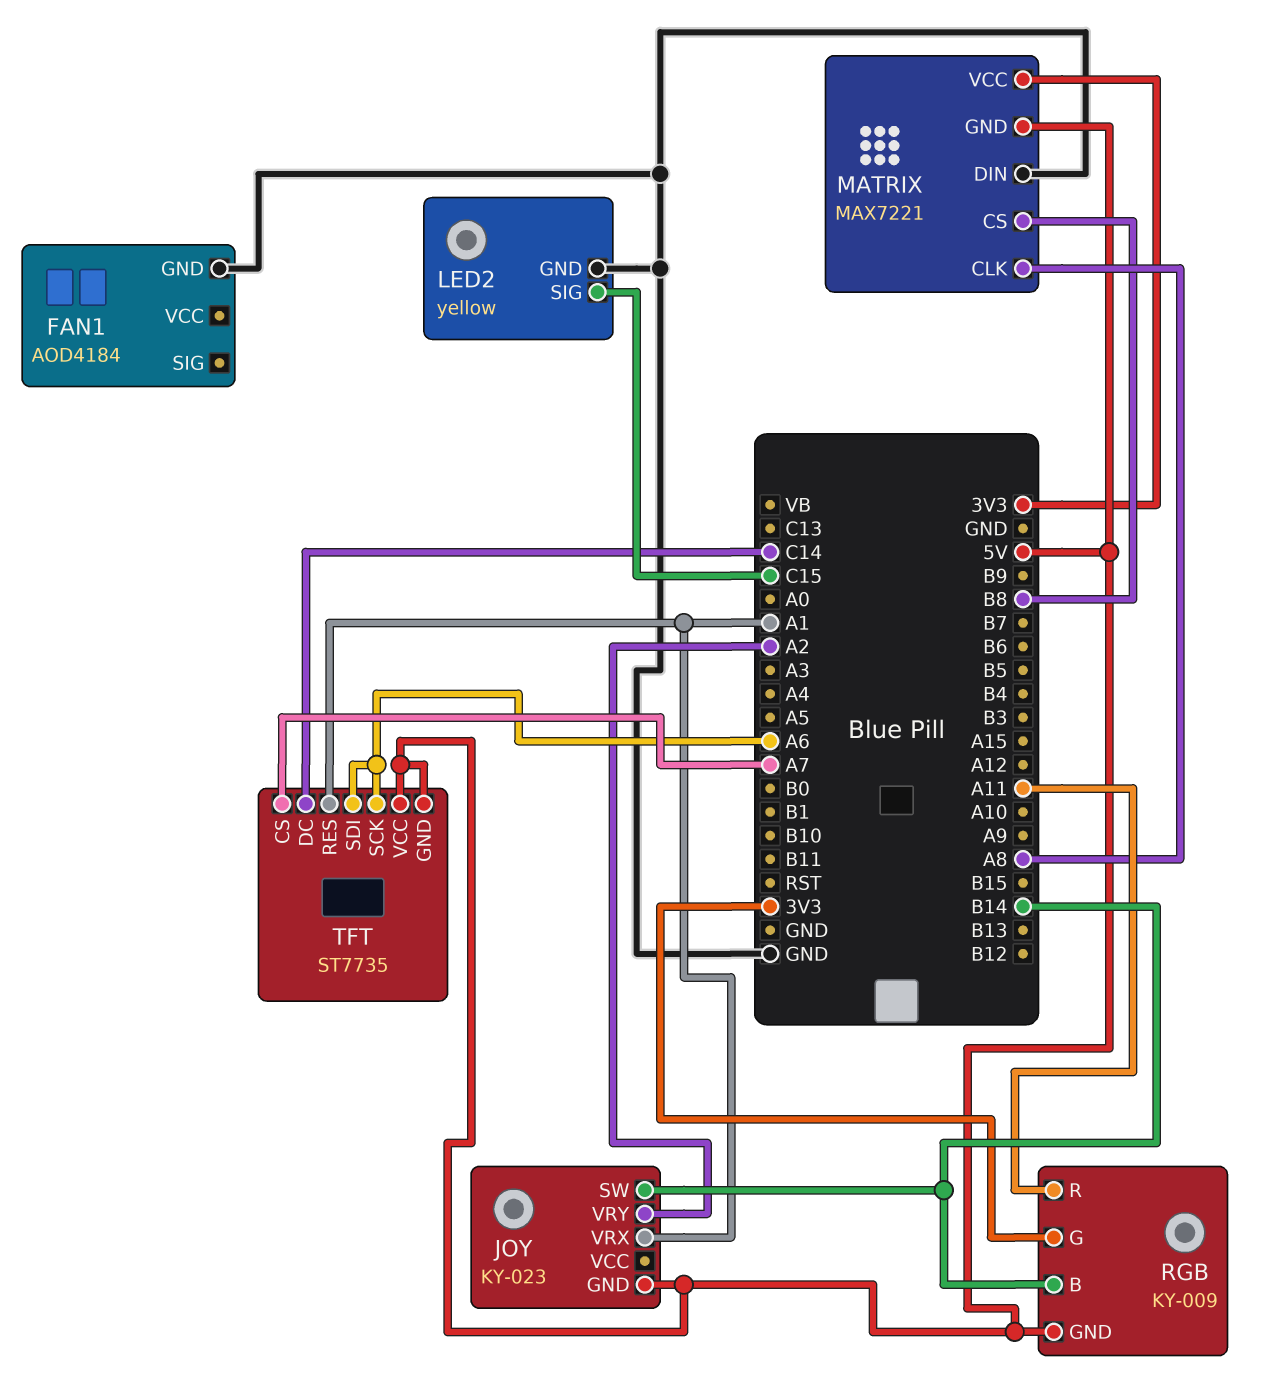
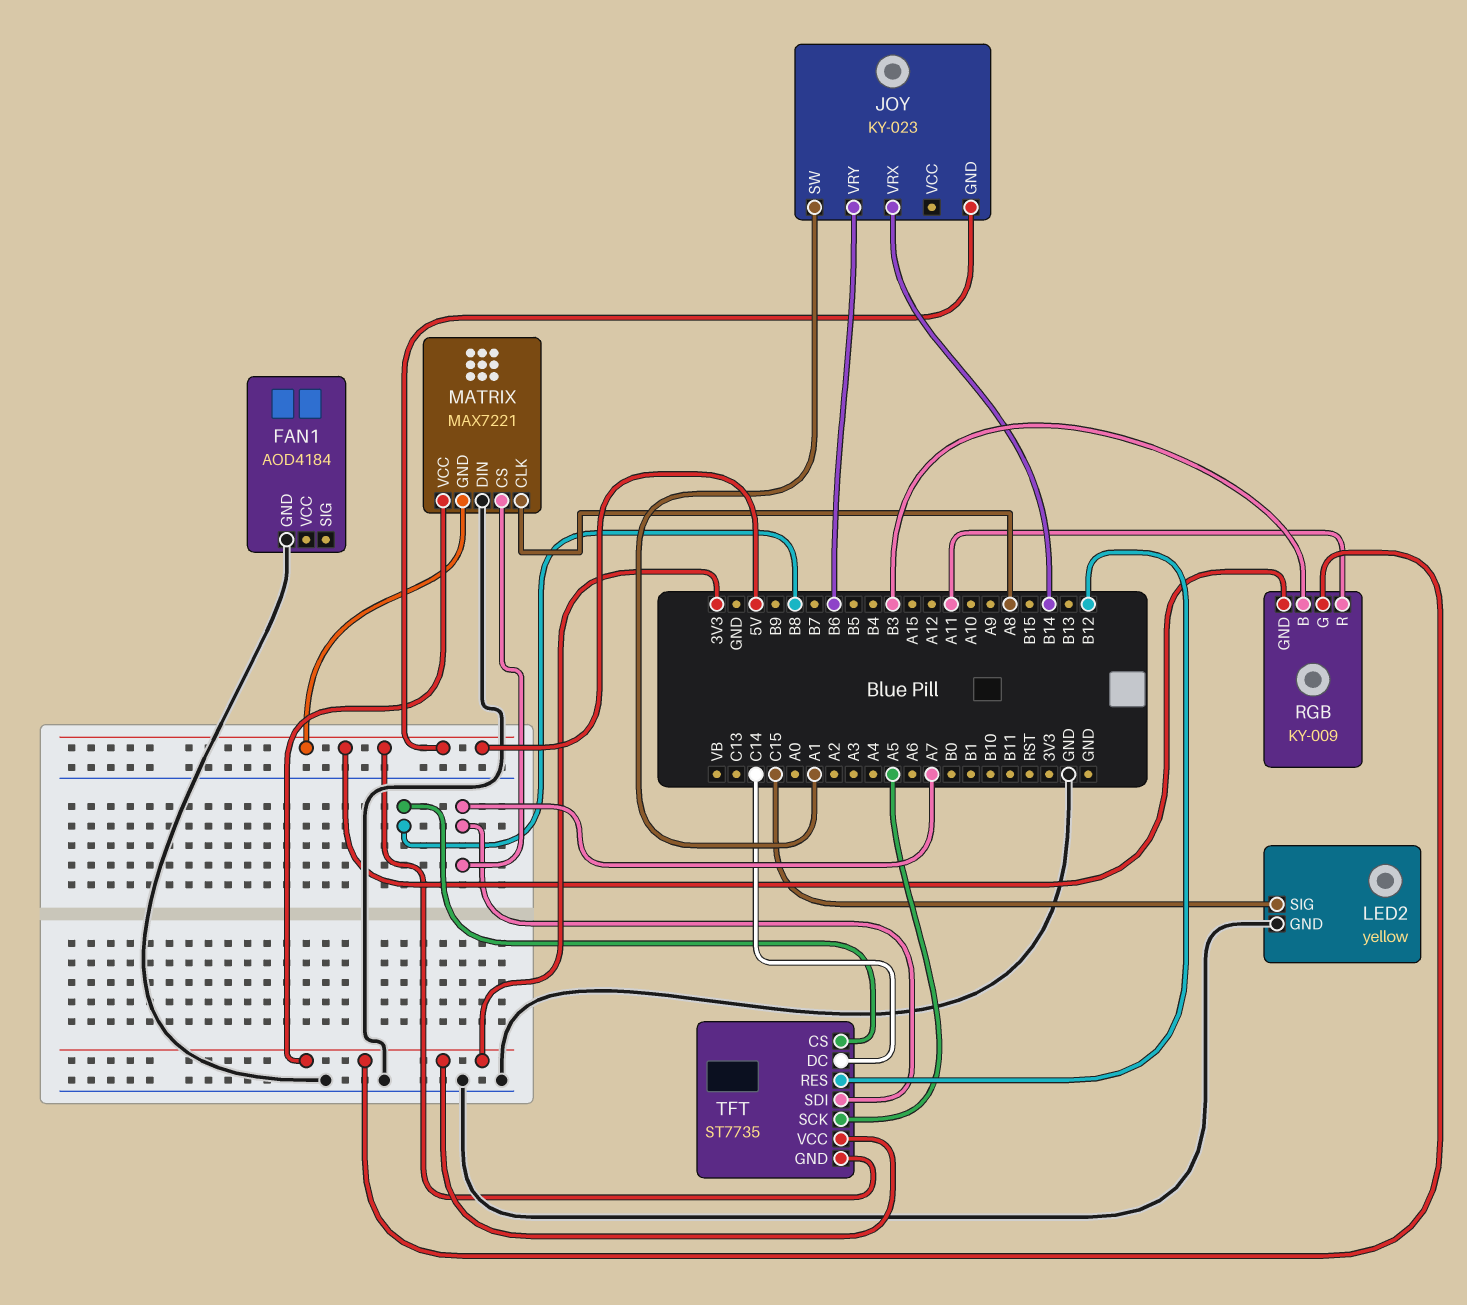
JOY pin SW: B14 -> A1
JOY pin VRX: A1 -> B14
JOY pin VRY: A2 -> B6
MATRIX pin CS: B8 -> A7
RGB pin B: B14 -> B3
TFT pin CS: A7 -> B8
TFT pin RES: A1 -> B12
TFT pin SCK: A6 -> A5
TFT pin SDI: A6 -> A7
TFT pin VCC: 5V -> 3V3

